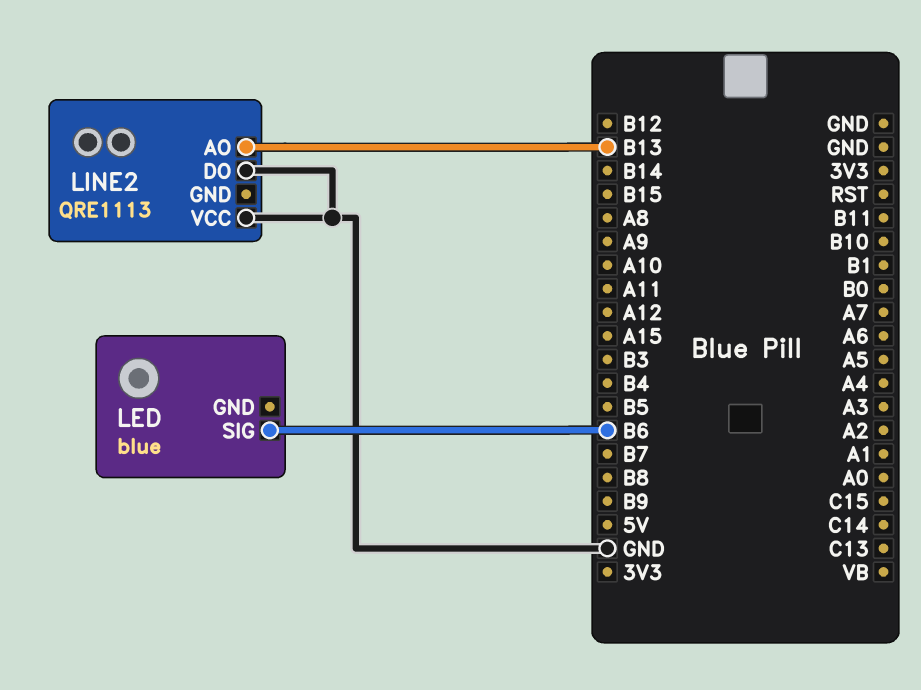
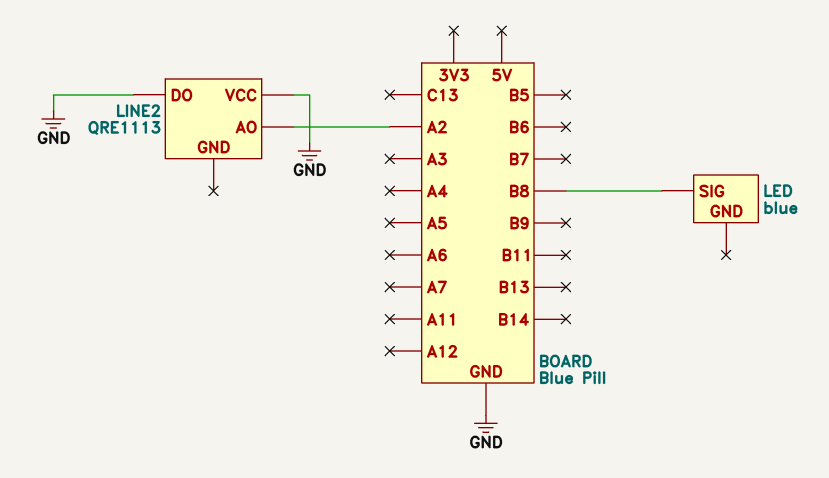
LED pin SIG: B6 -> B8
LINE2 pin AO: B13 -> A2

